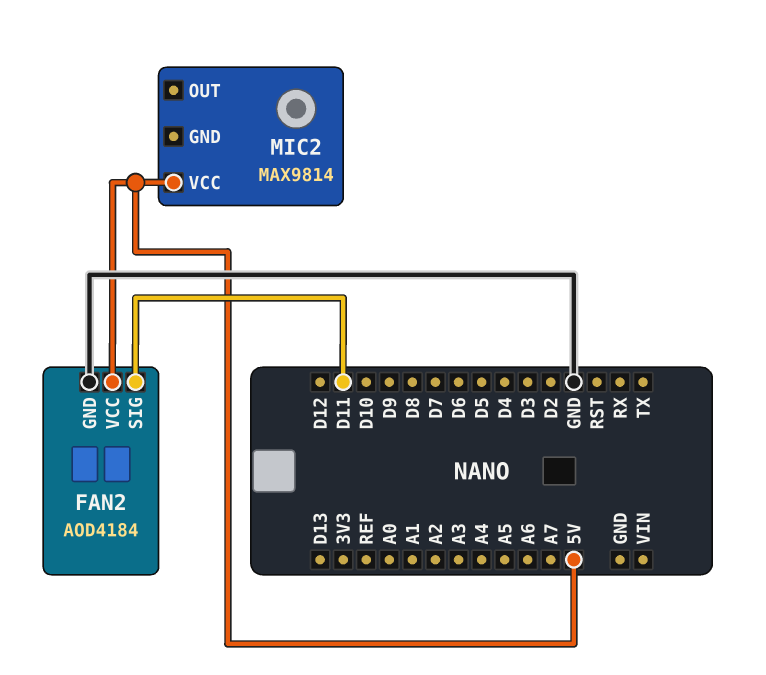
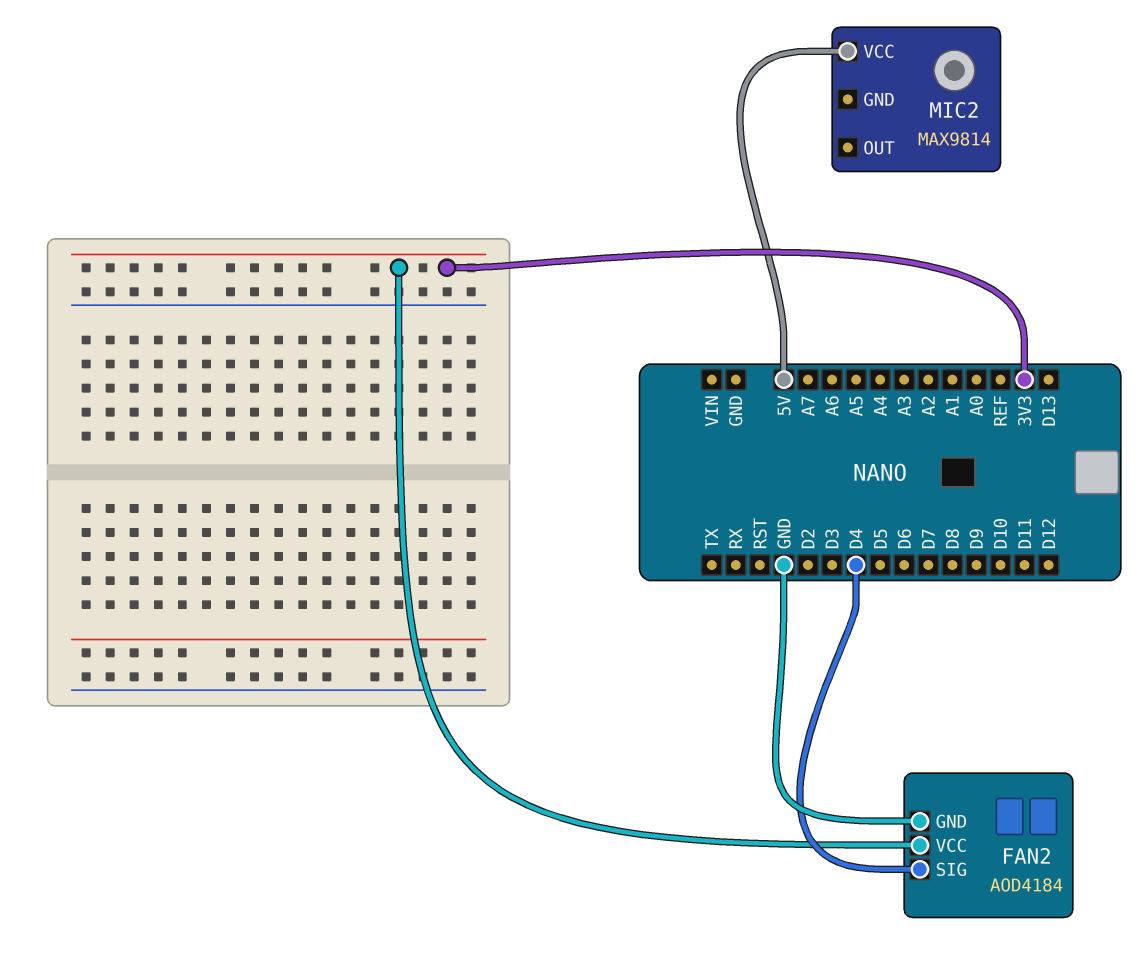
FAN2 pin SIG: D11 -> D4
FAN2 pin VCC: 5V -> 3V3

